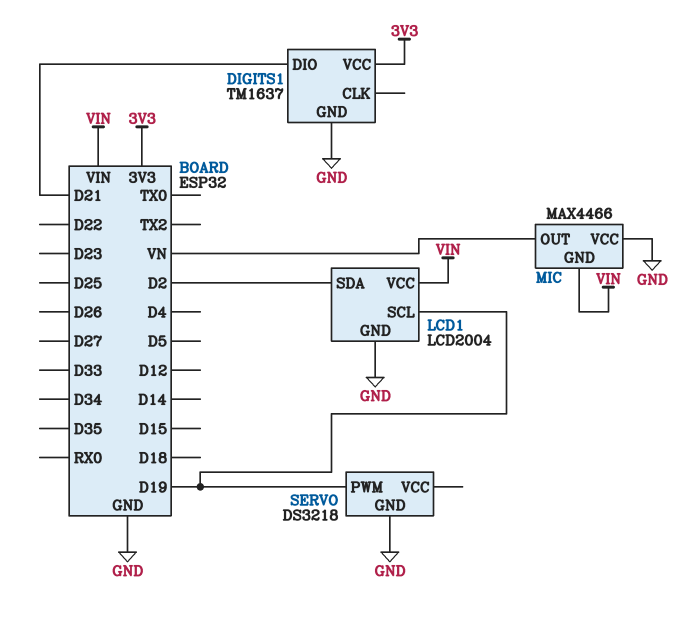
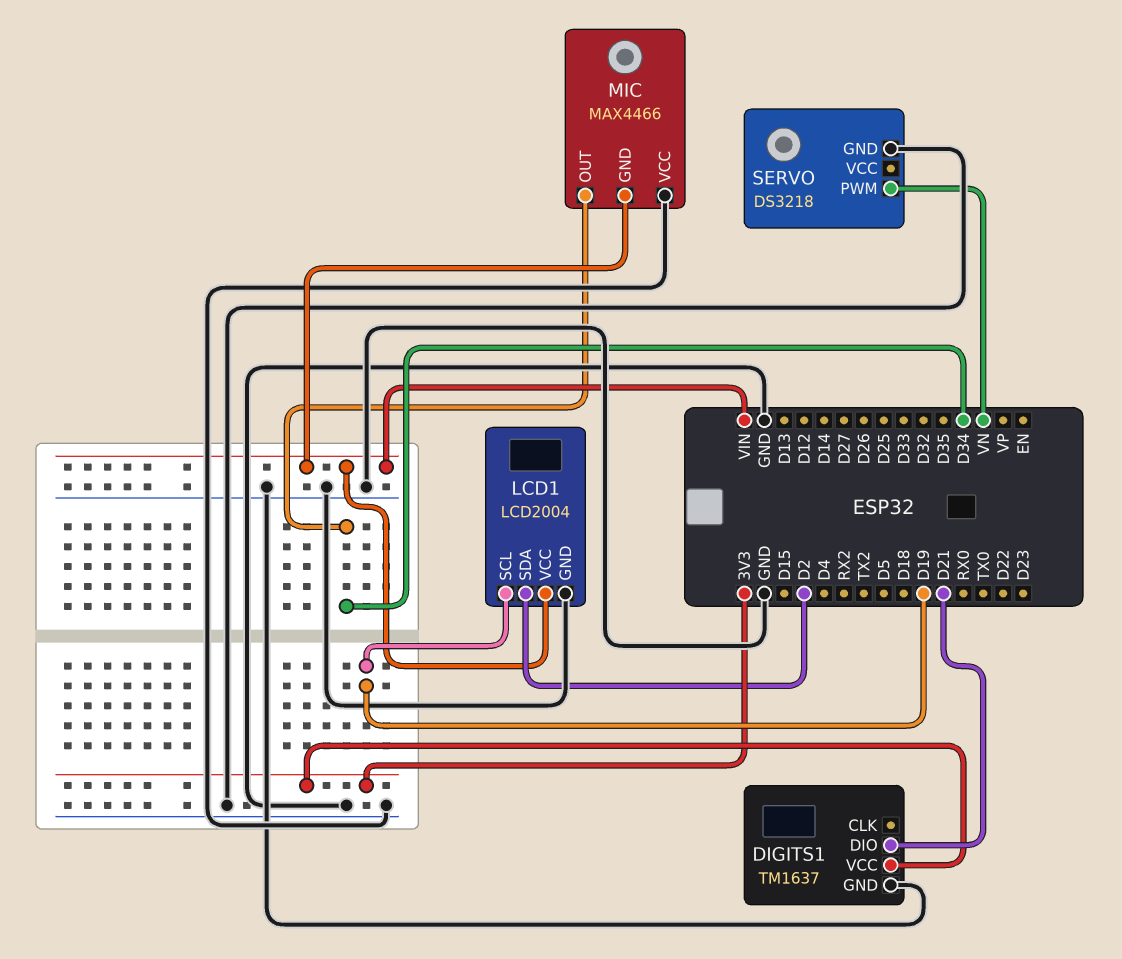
MIC pin OUT: VN -> D34
SERVO pin PWM: D19 -> VN

